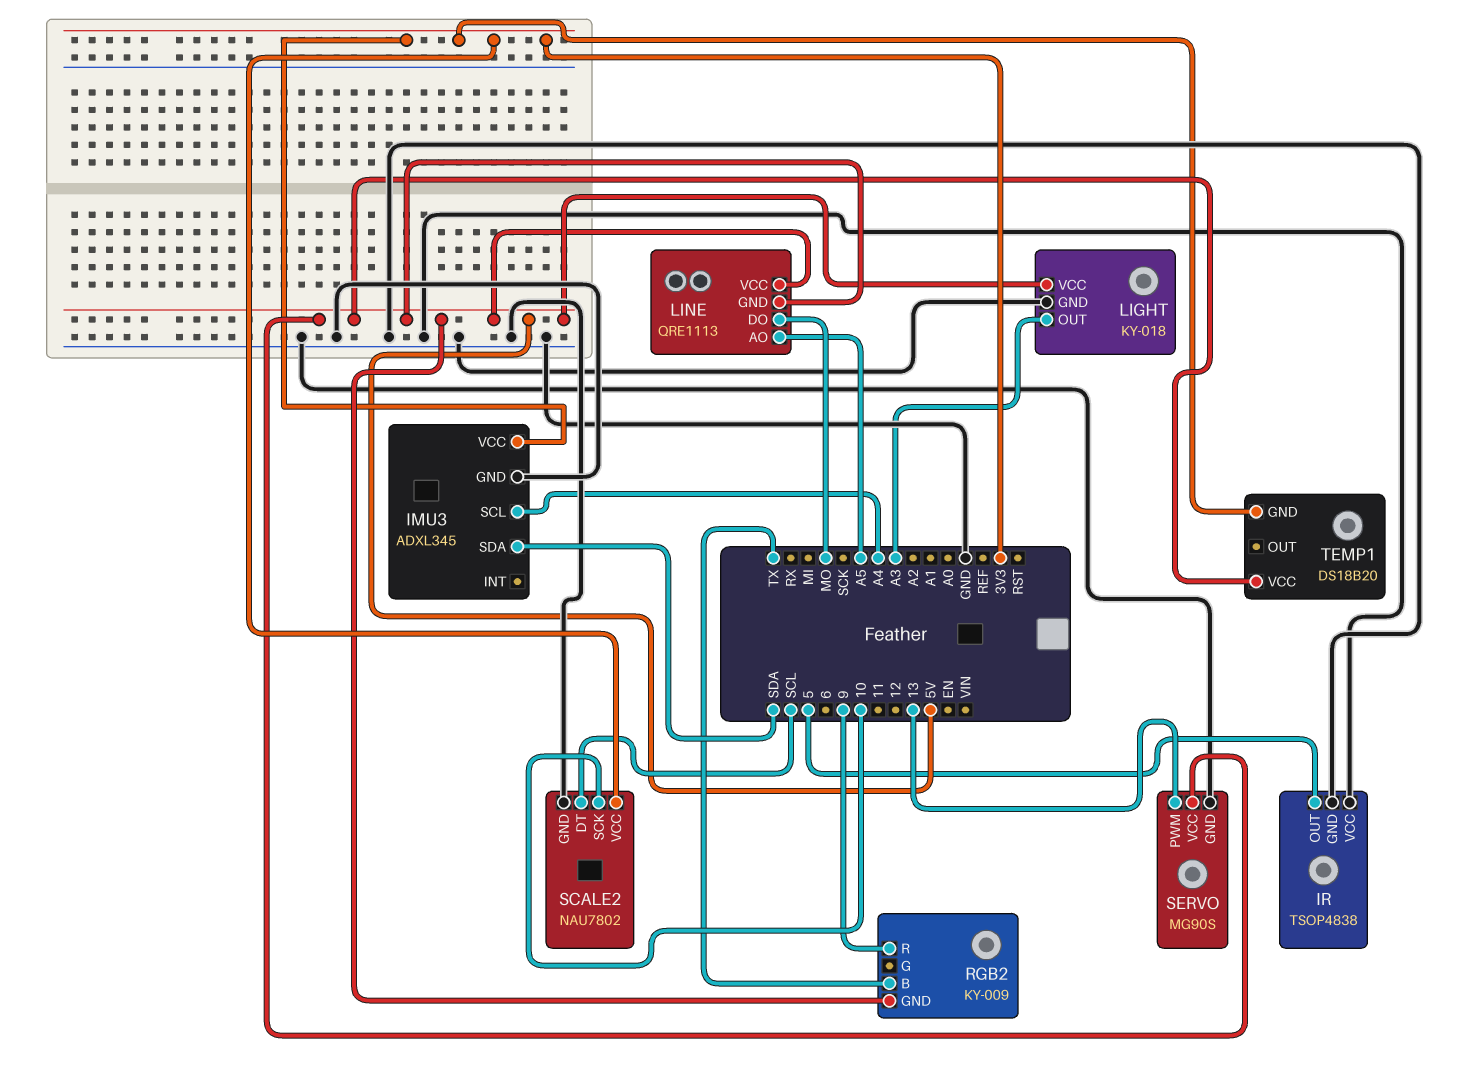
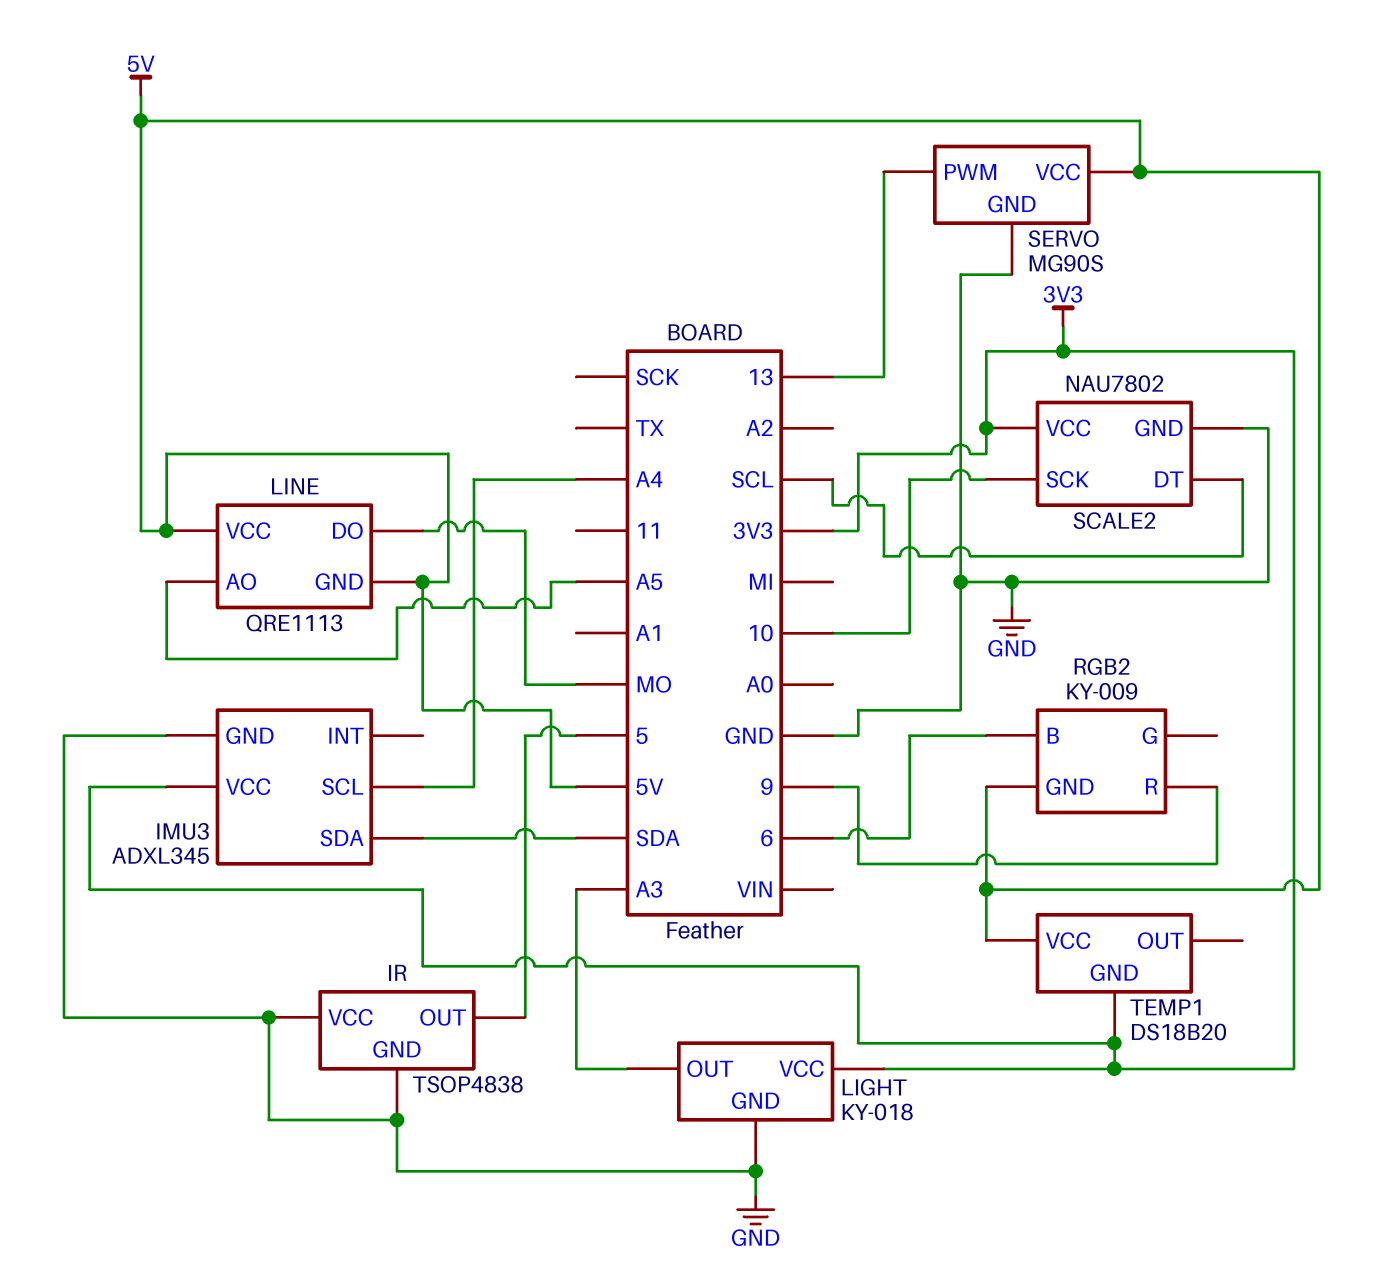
LIGHT pin VCC: 5V -> 3V3
RGB2 pin B: TX -> 6

